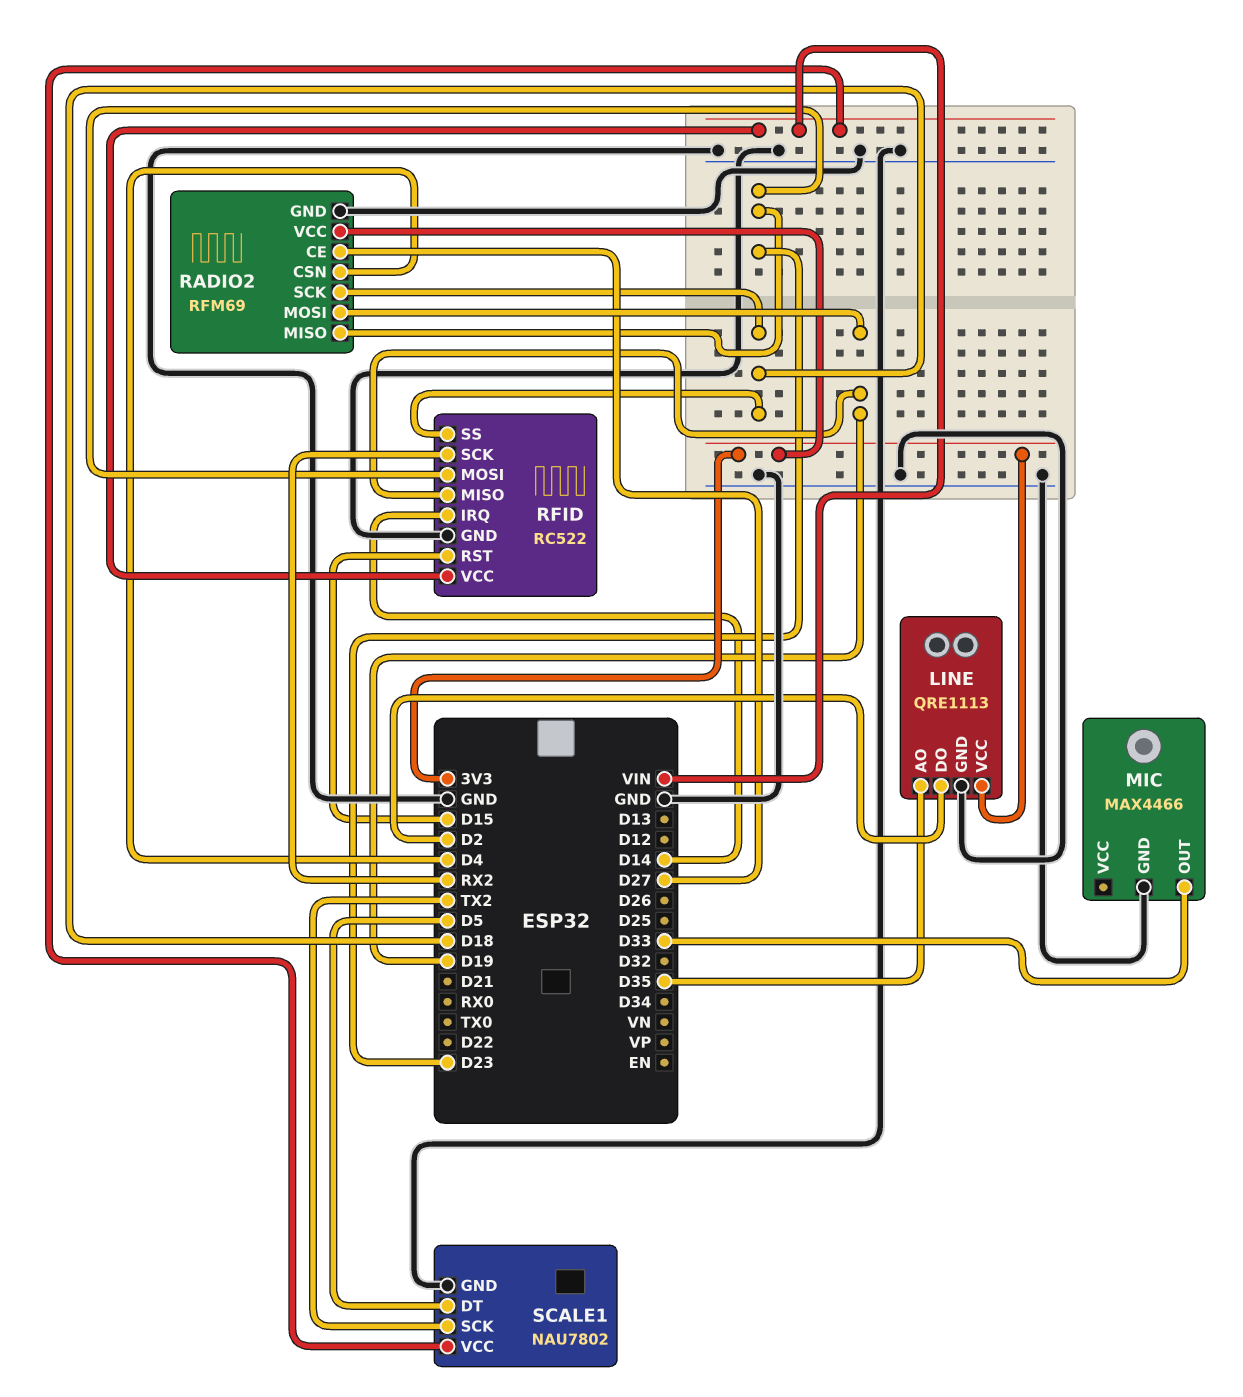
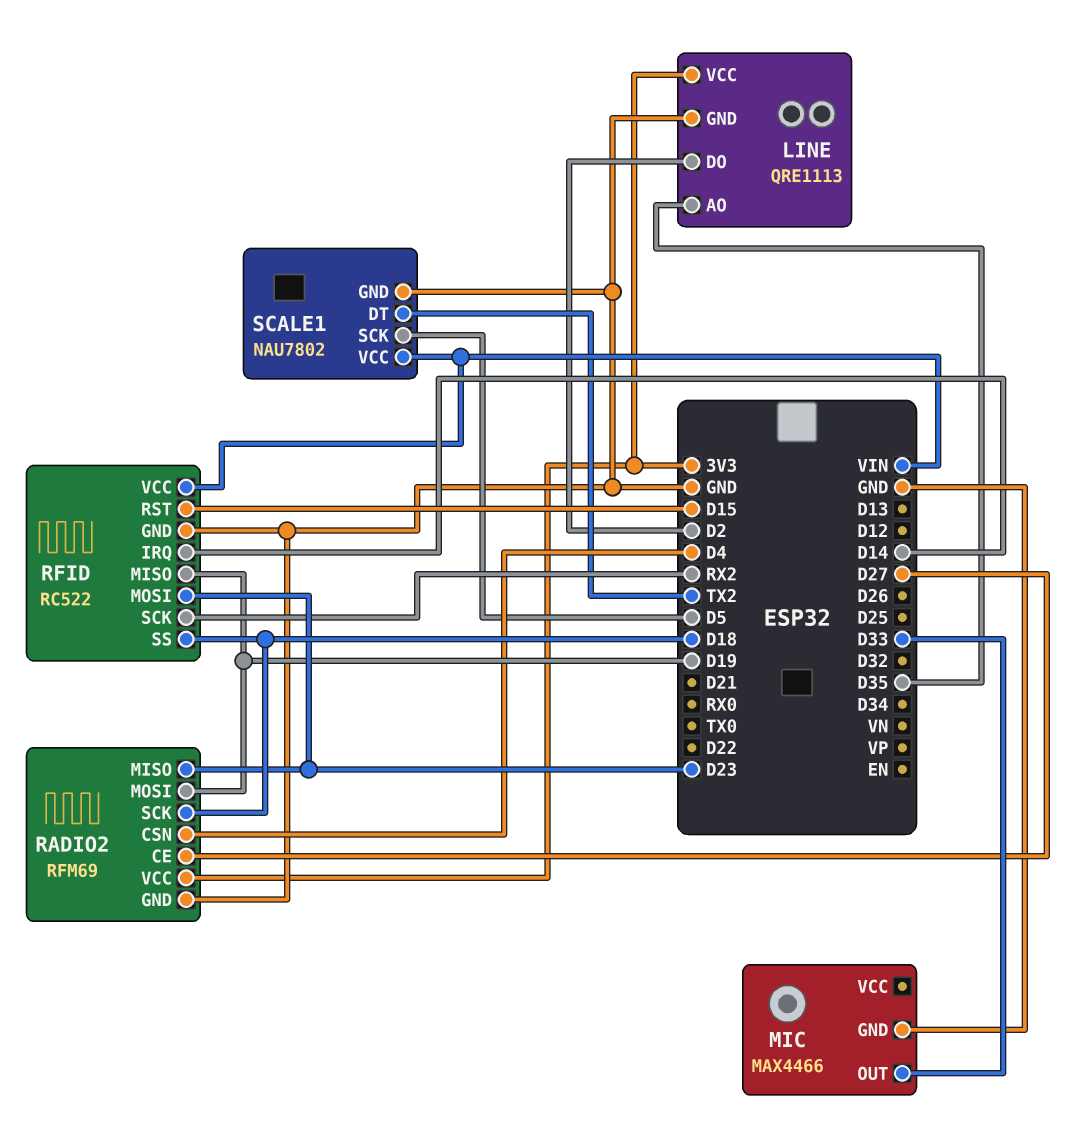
SCALE1 pin DT: D5 -> TX2
SCALE1 pin SCK: TX2 -> D5

